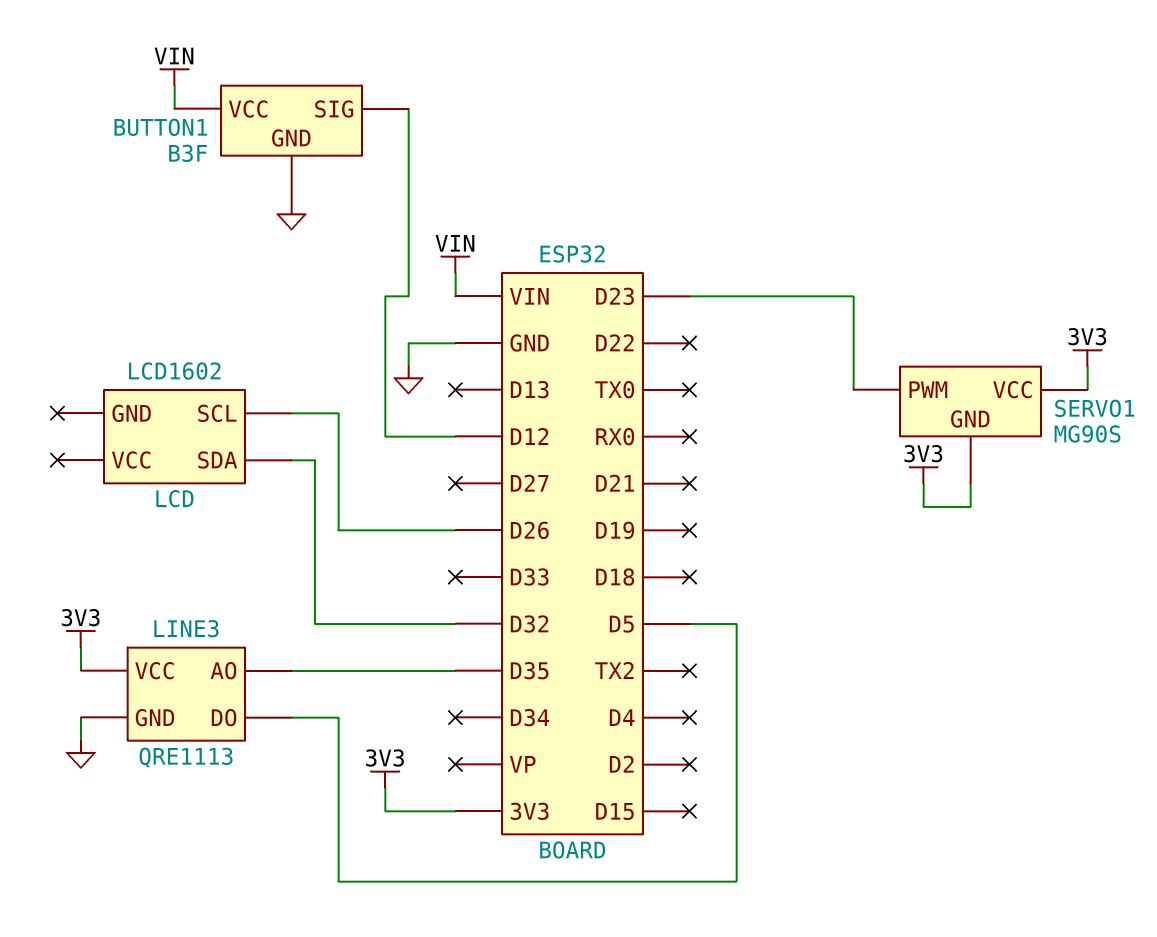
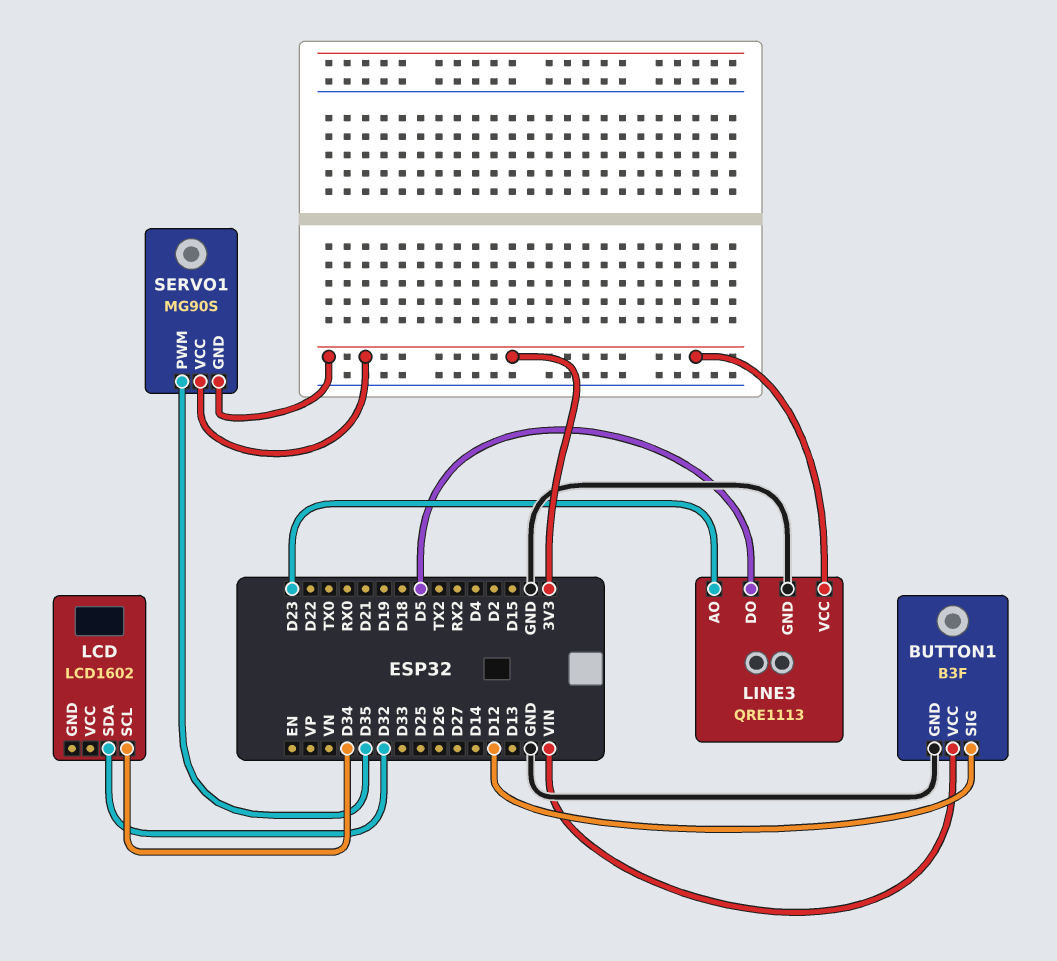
LCD pin SCL: D26 -> D34
LINE3 pin AO: D35 -> D23
SERVO1 pin PWM: D23 -> D35

